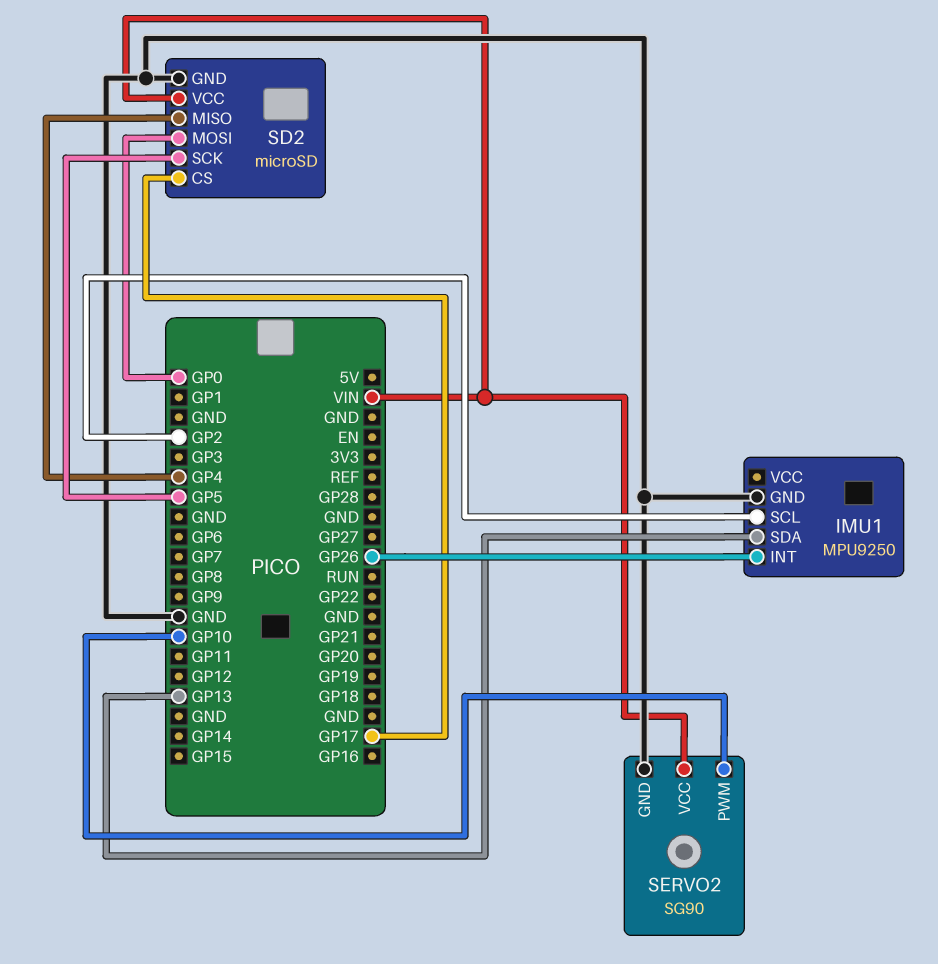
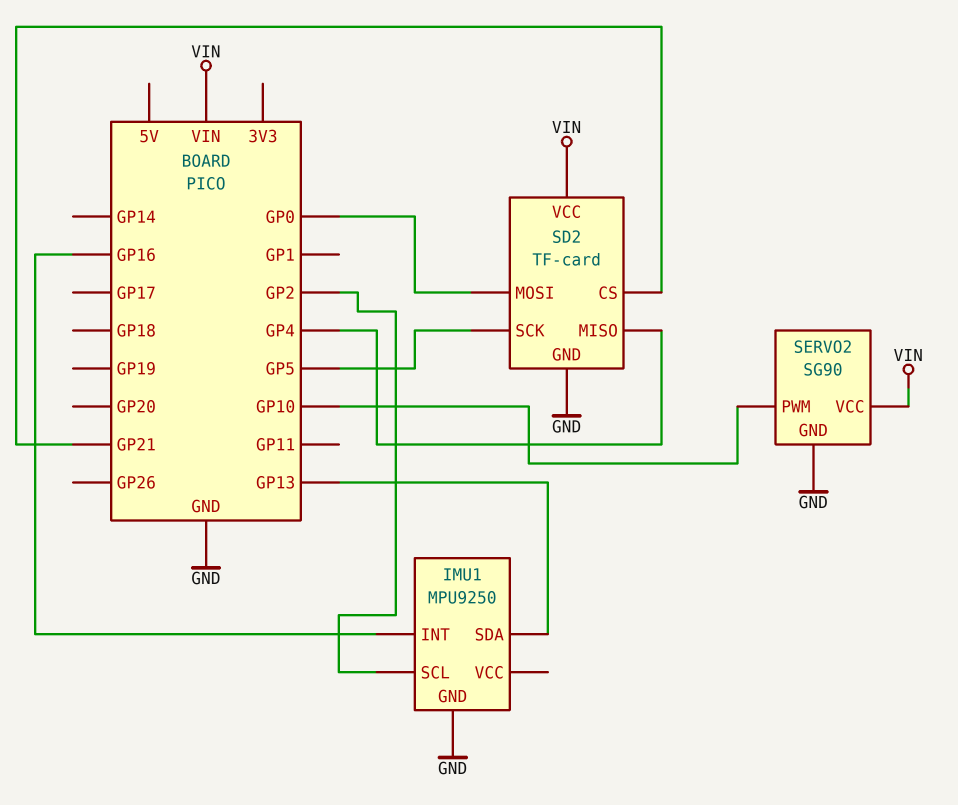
IMU1 pin INT: GP26 -> GP16
SD2: microSD -> TF-card
SD2 pin CS: GP17 -> GP21

